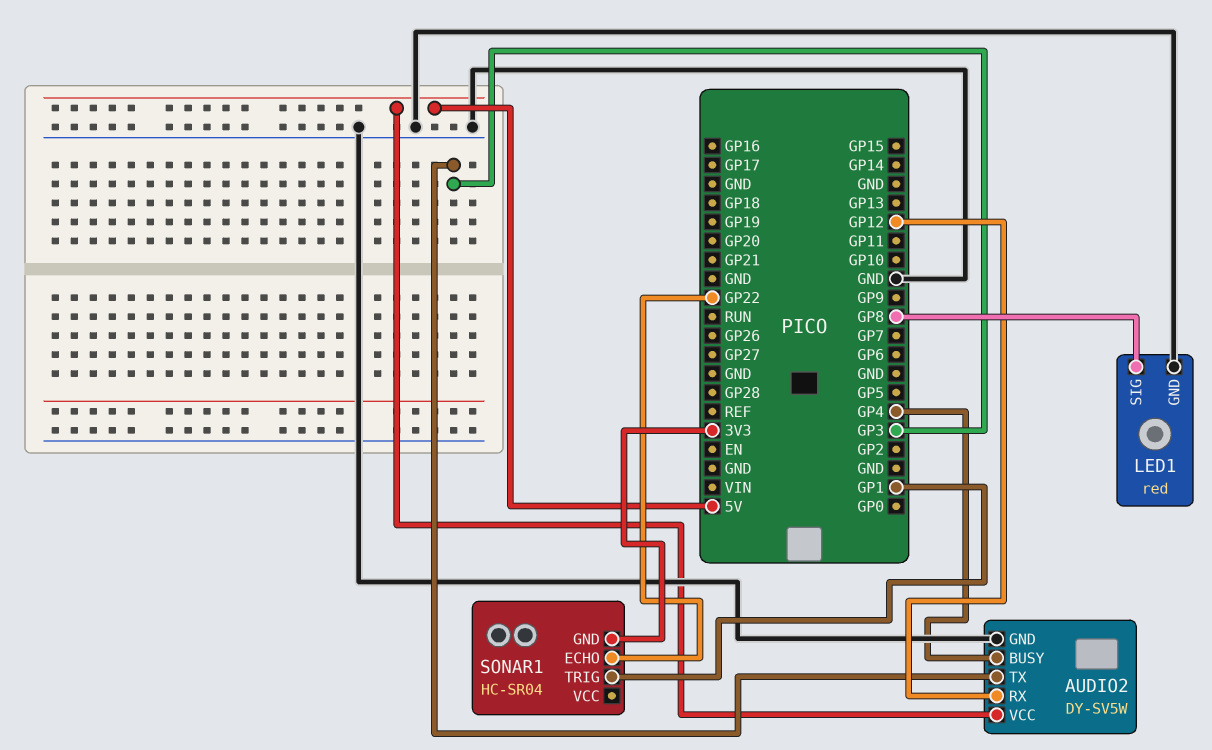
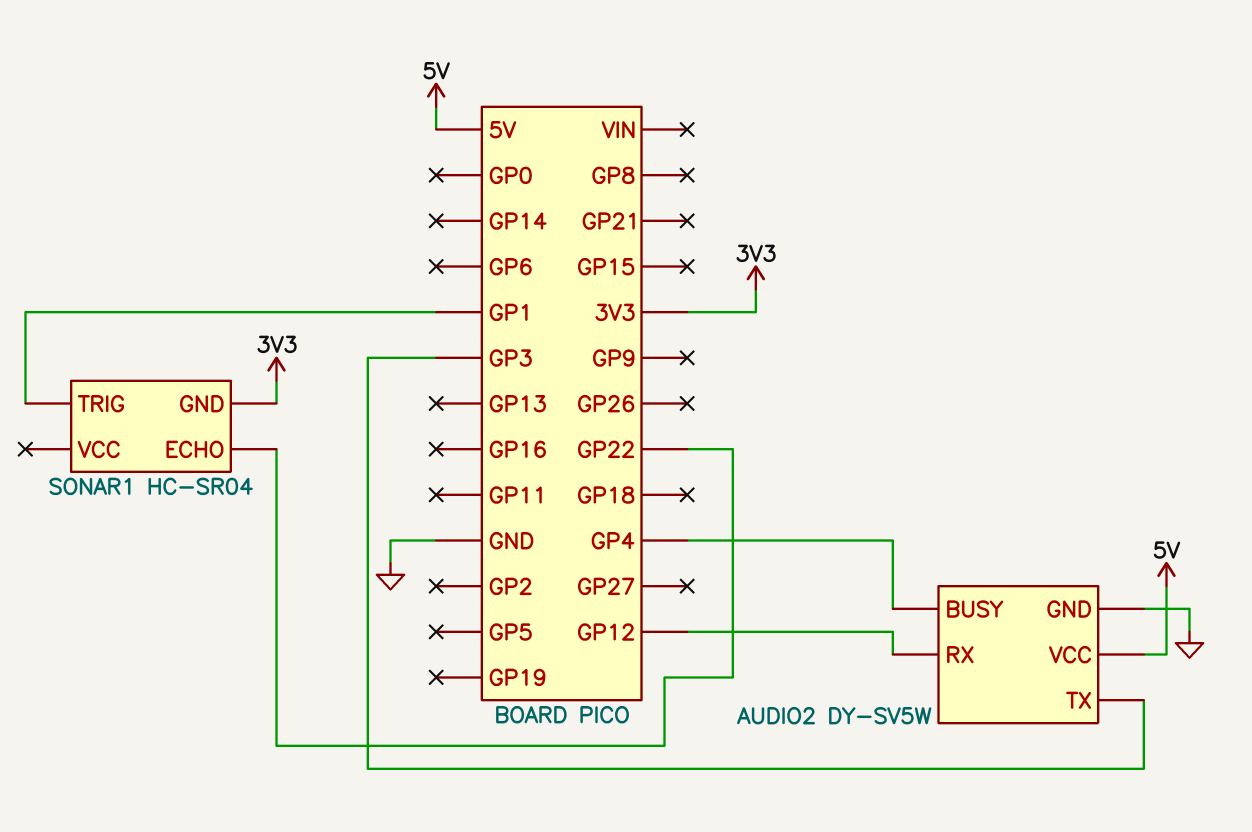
LED1: red -> none
LED1 pin GND: GND -> none
LED1 pin SIG: GP8 -> none

